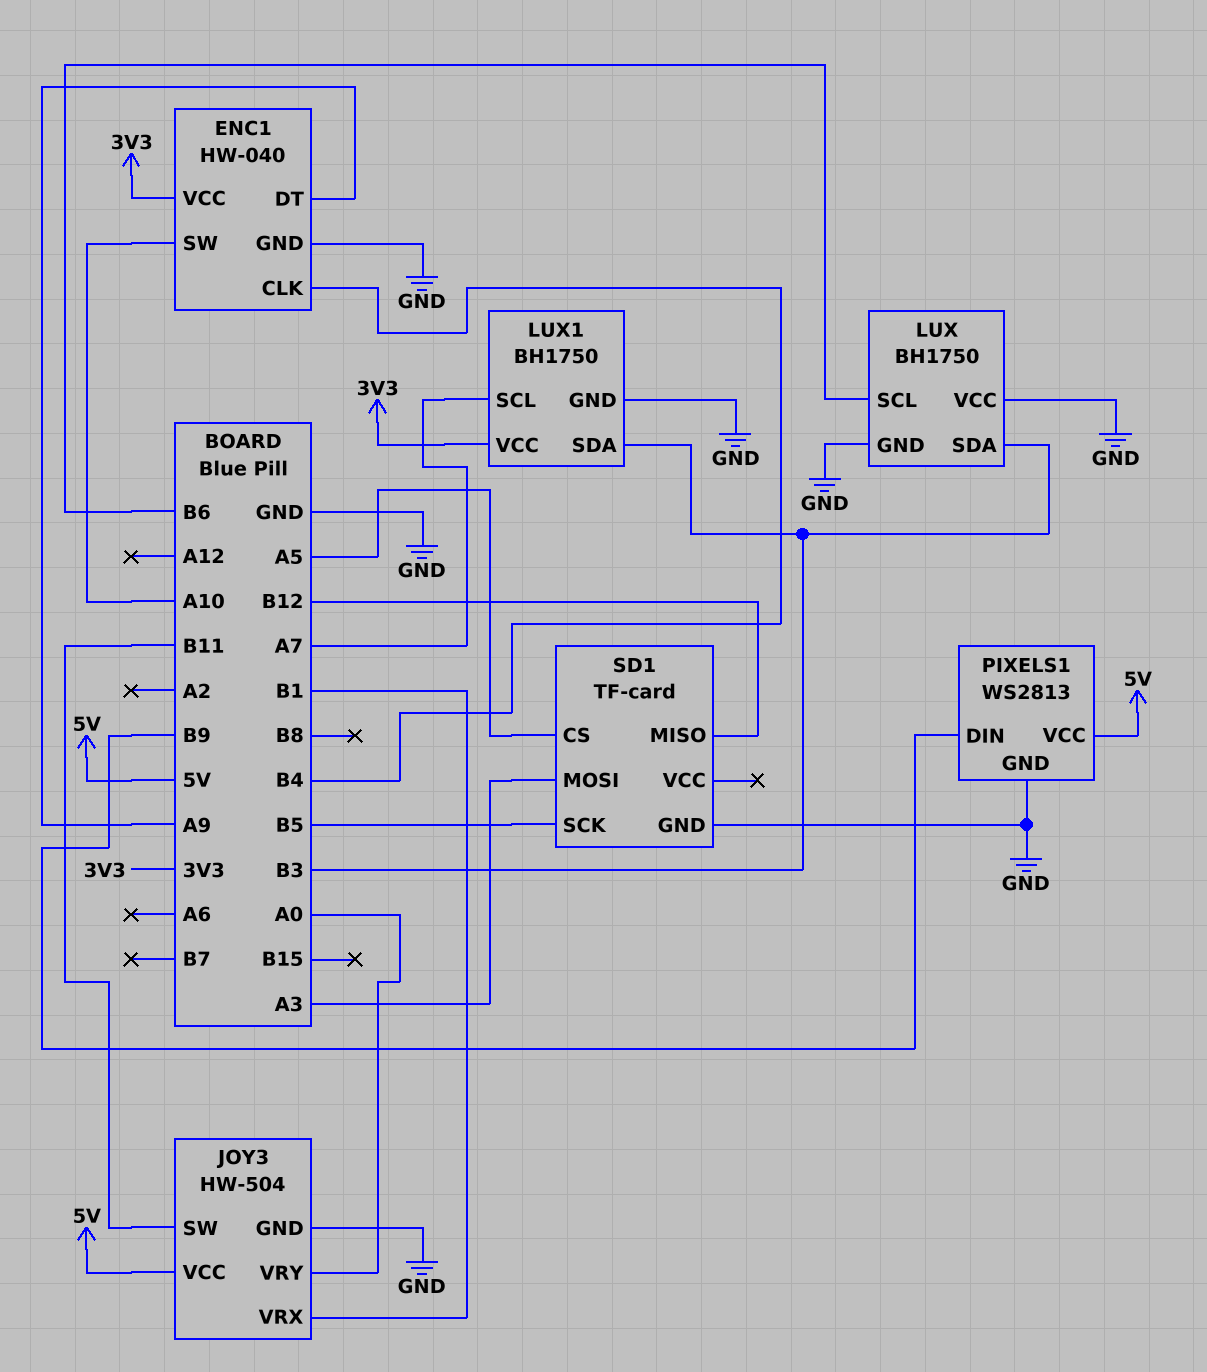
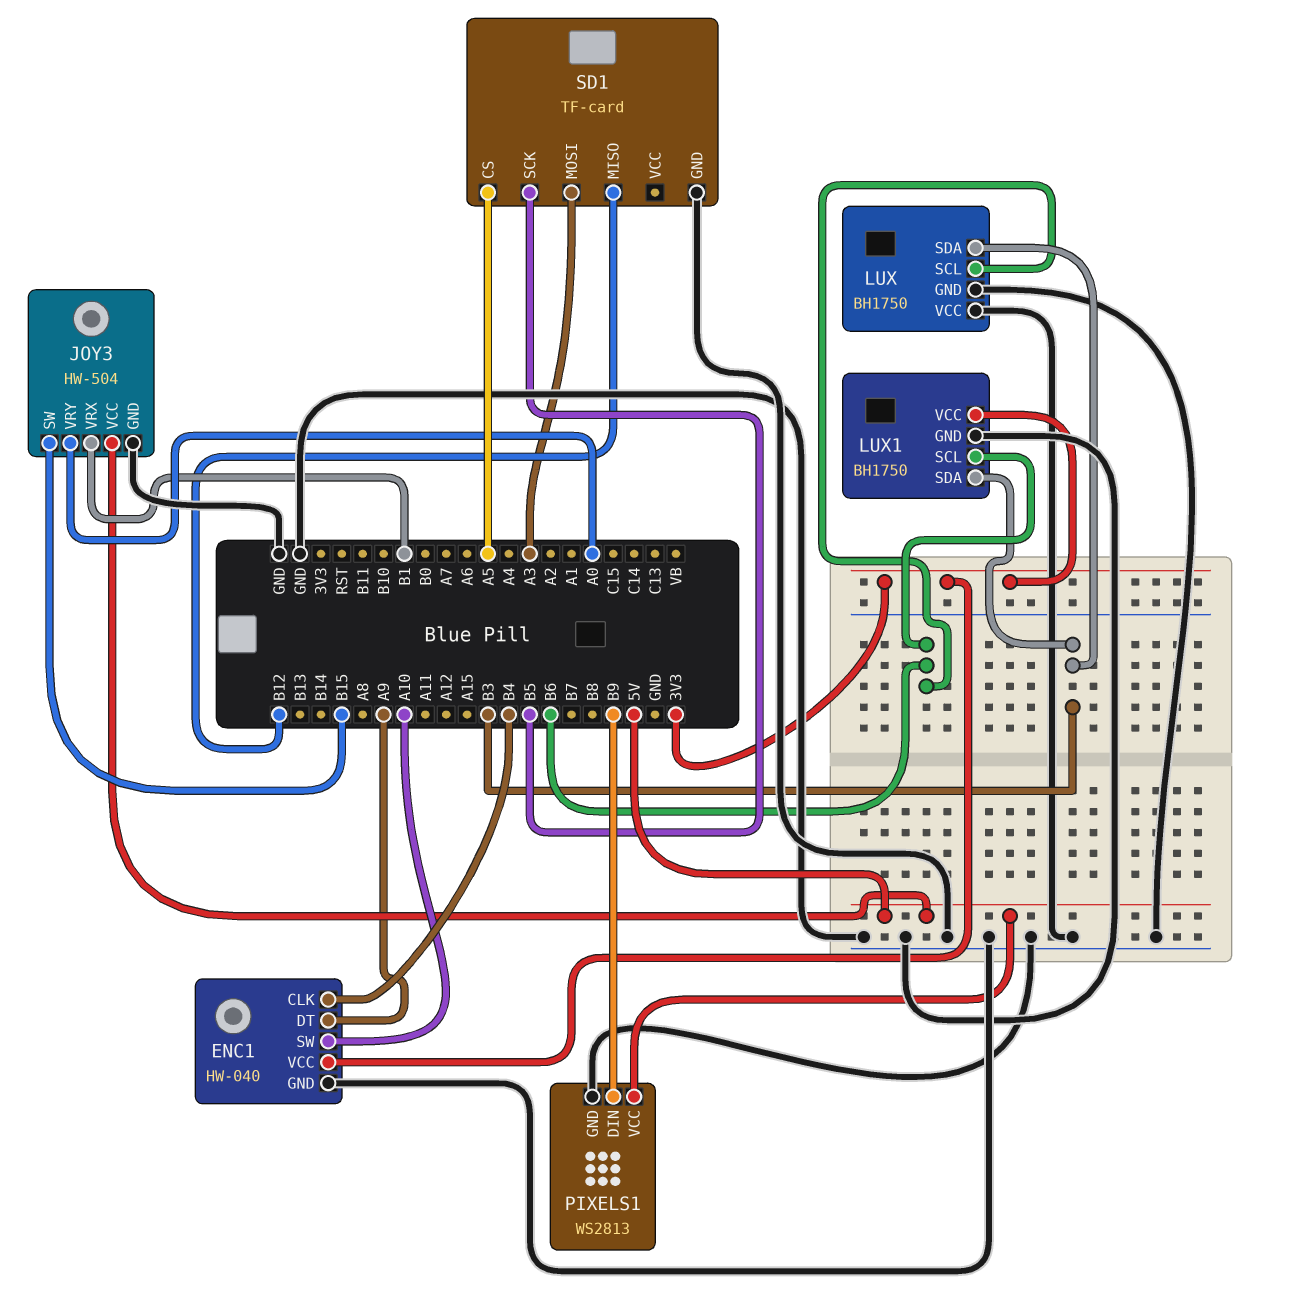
JOY3 pin SW: B11 -> B15
LUX1 pin SCL: A7 -> B6

